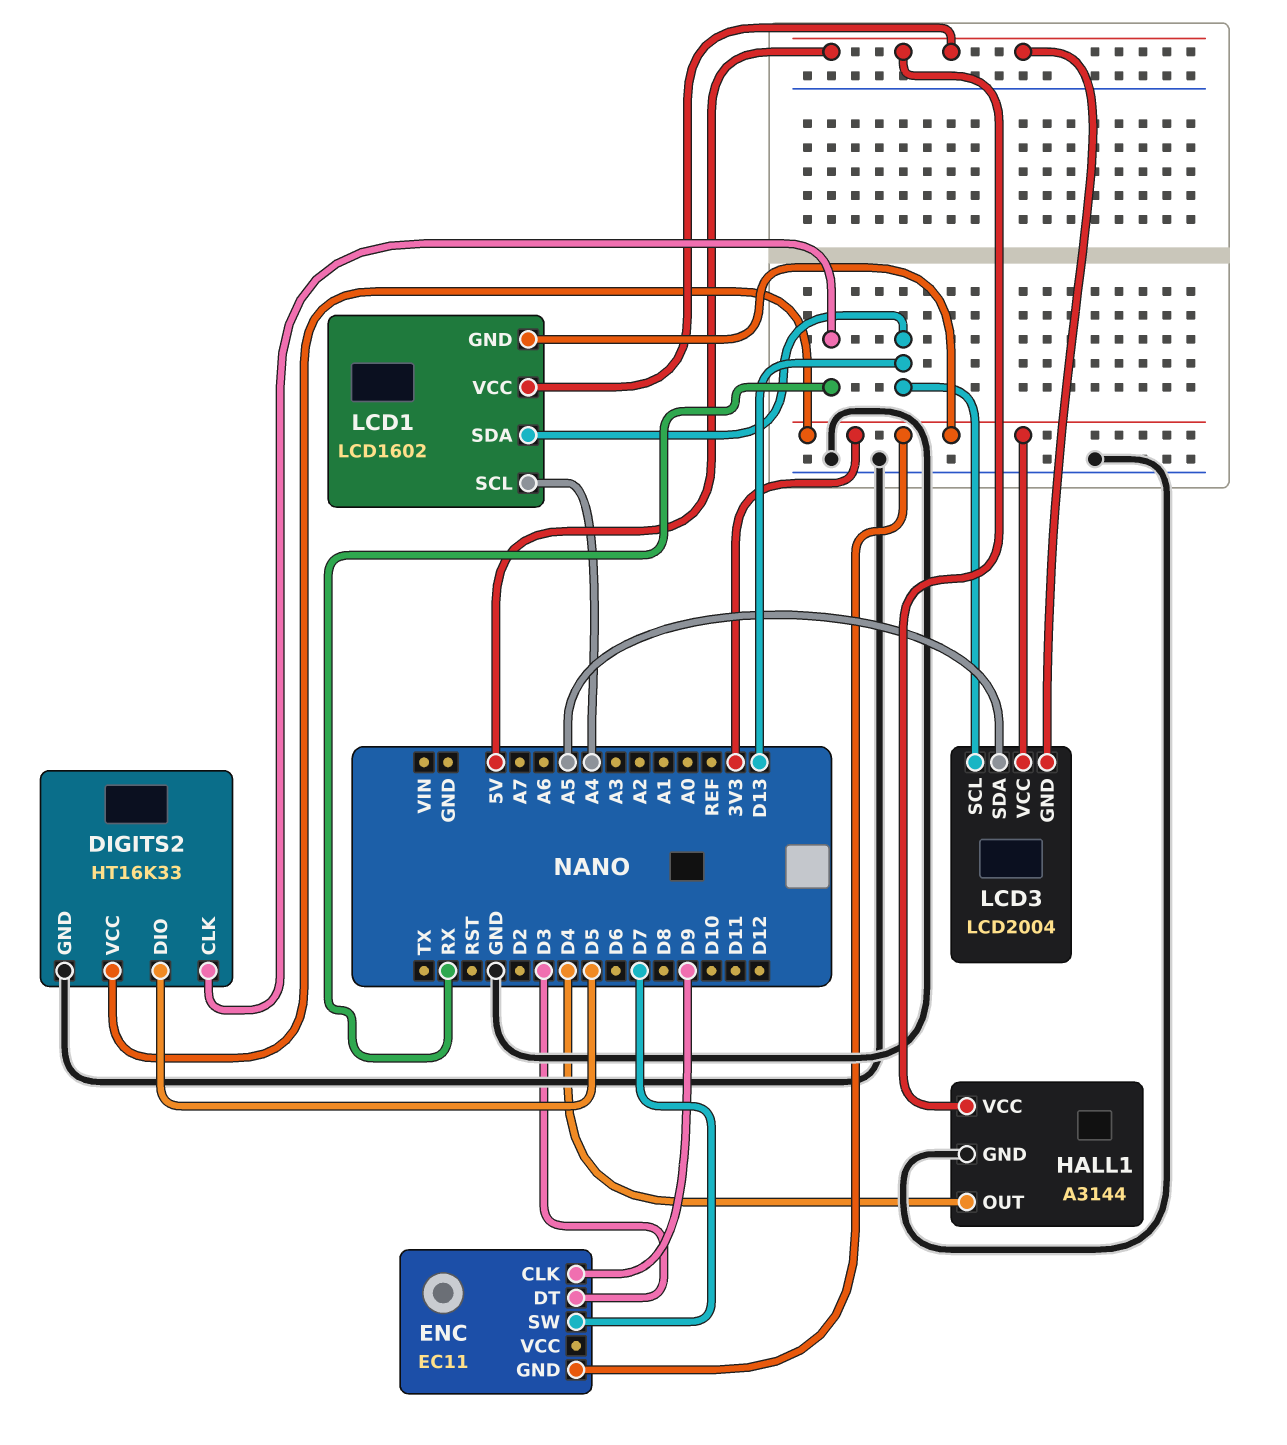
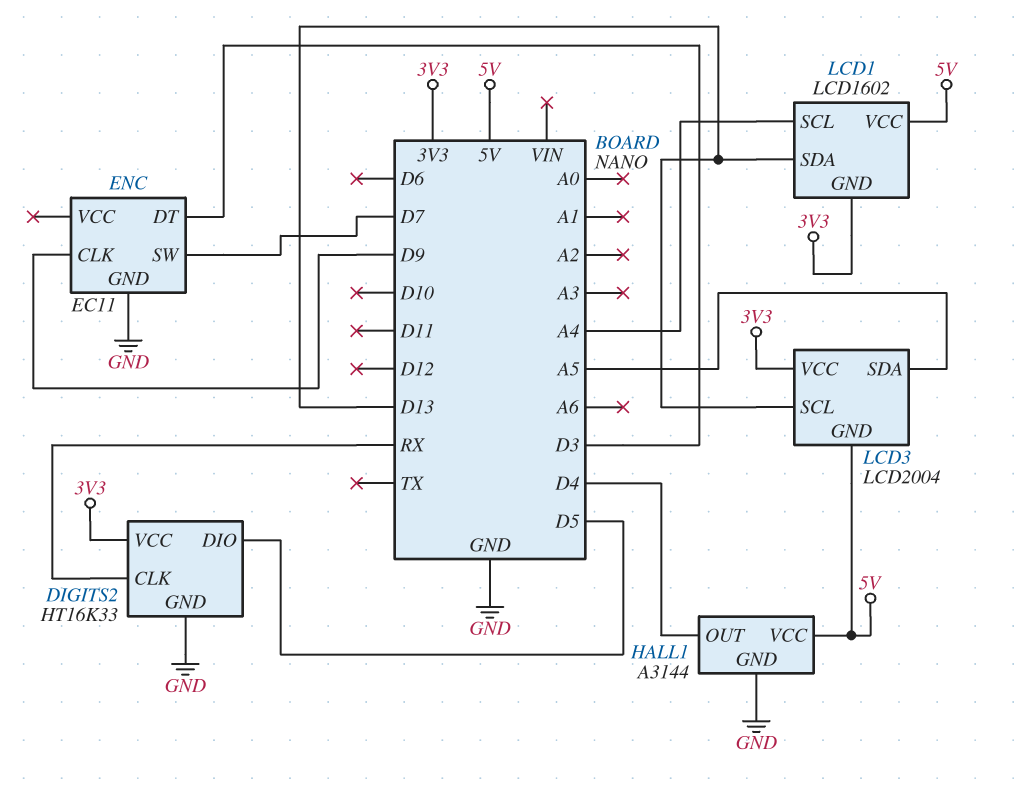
ENC pin GND: 3V3 -> GND

